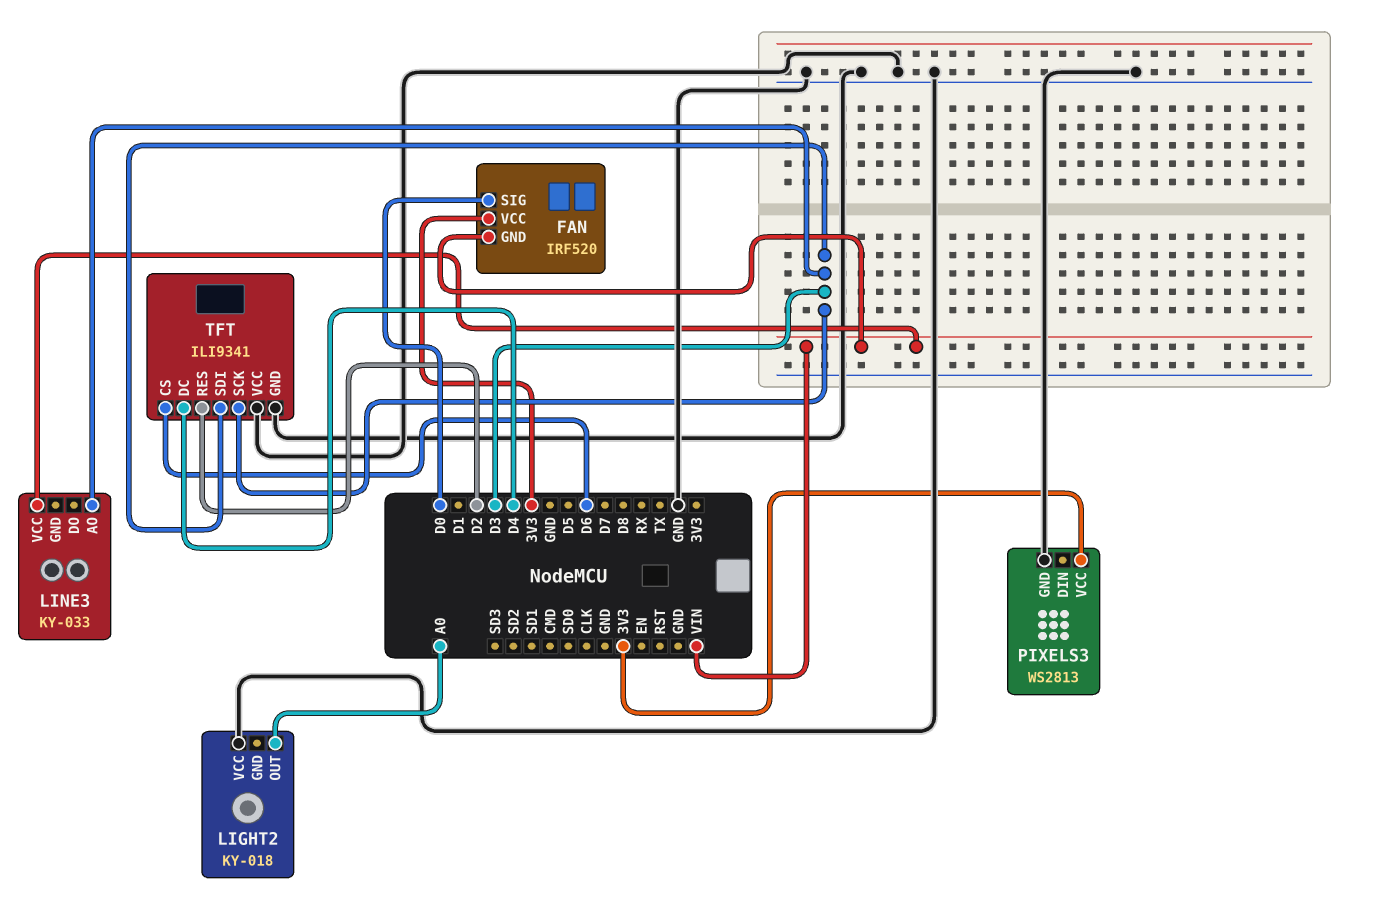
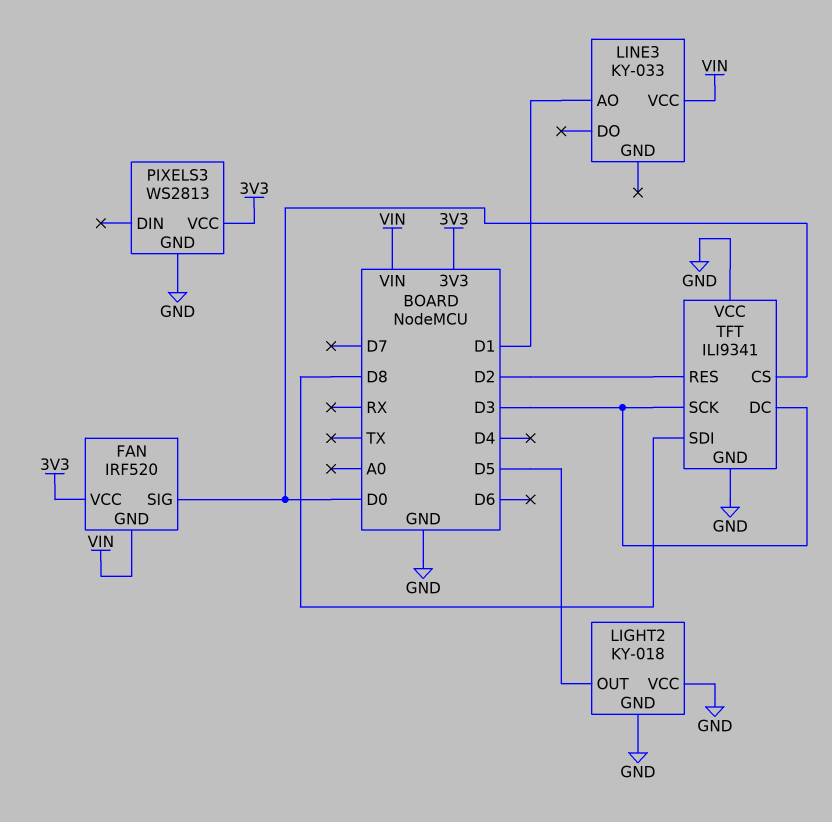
LIGHT2 pin GND: none -> GND
LIGHT2 pin OUT: A0 -> D5
LINE3 pin AO: D3 -> D1
TFT pin CS: D6 -> D0
TFT pin DC: D4 -> D3
TFT pin SDI: D3 -> D8

